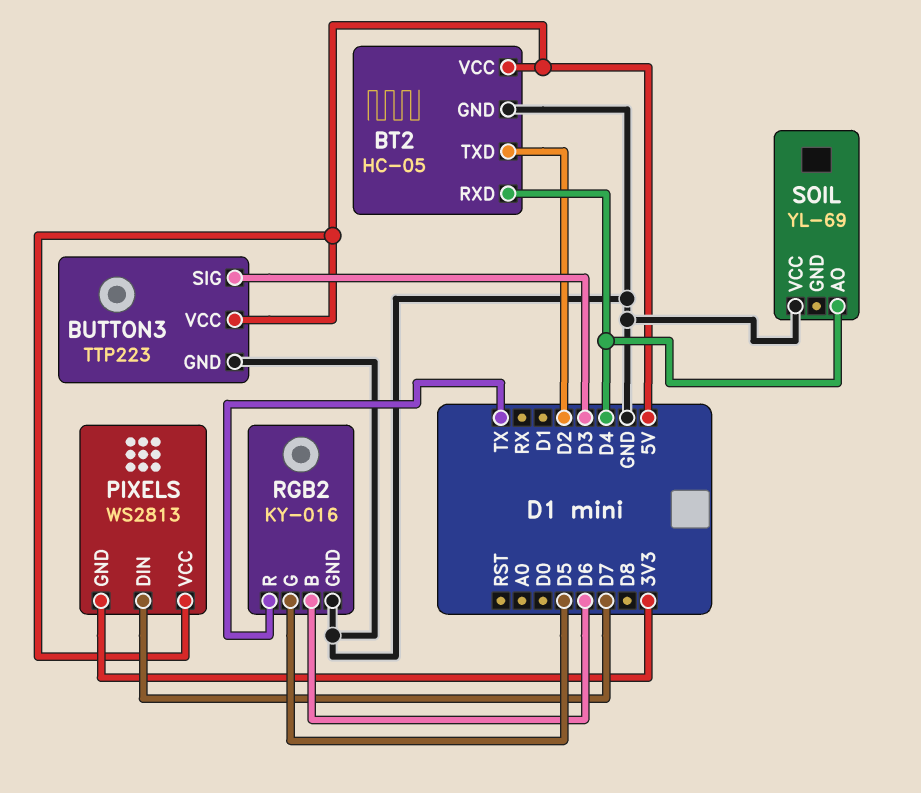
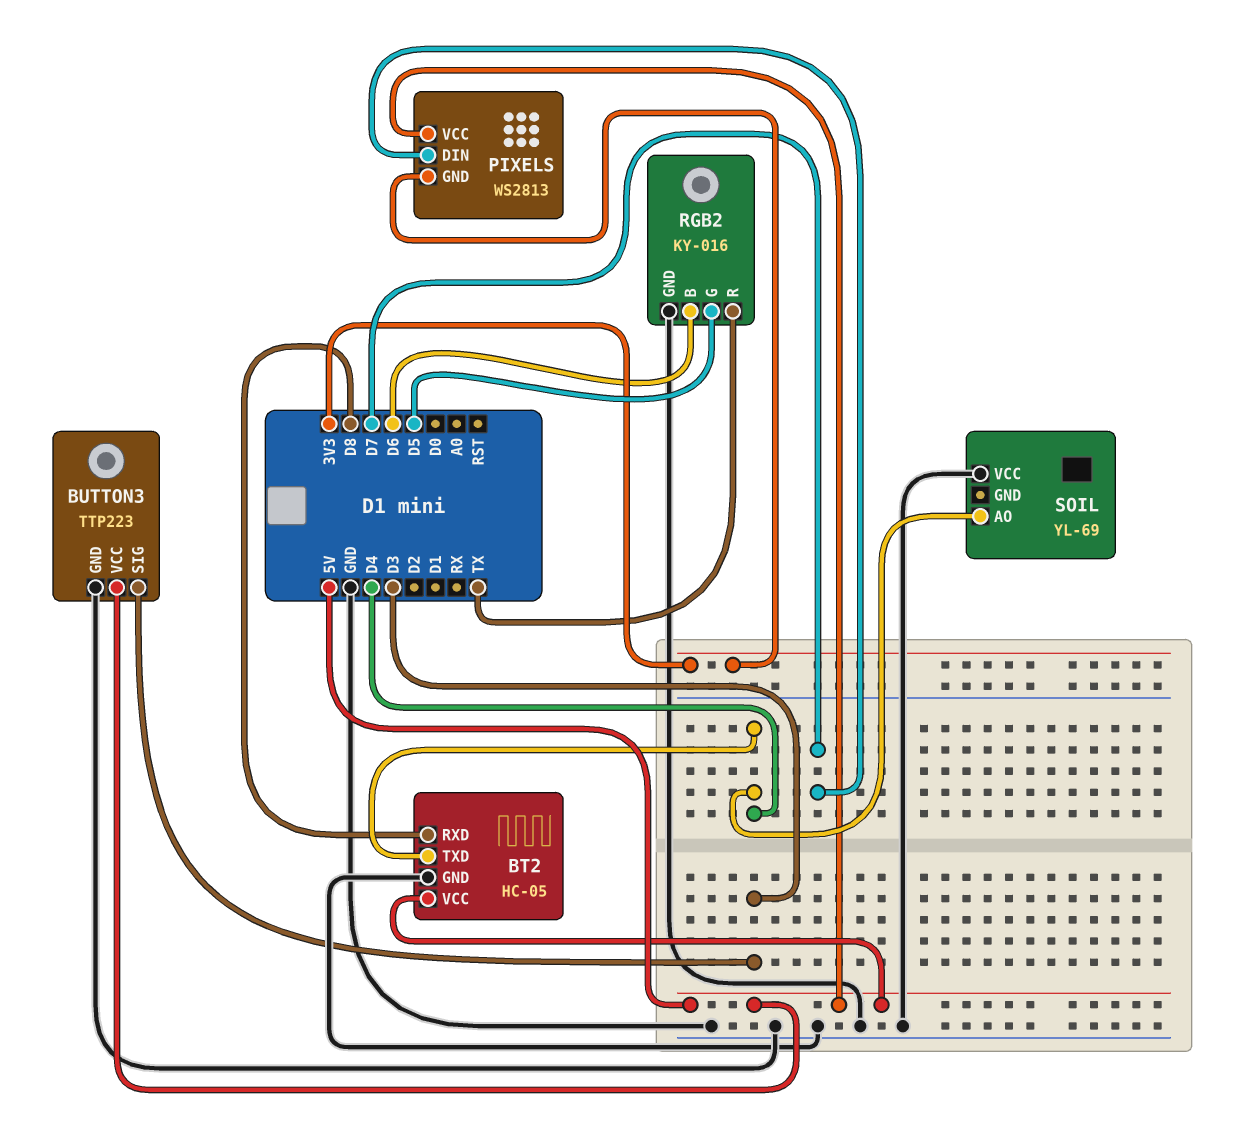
BT2 pin RXD: D4 -> D8
BT2 pin TXD: D2 -> D4

